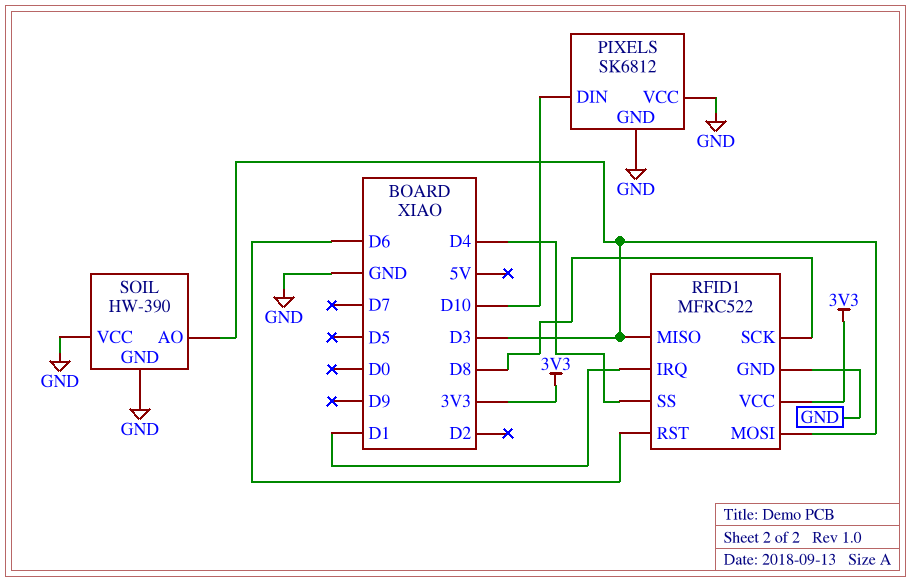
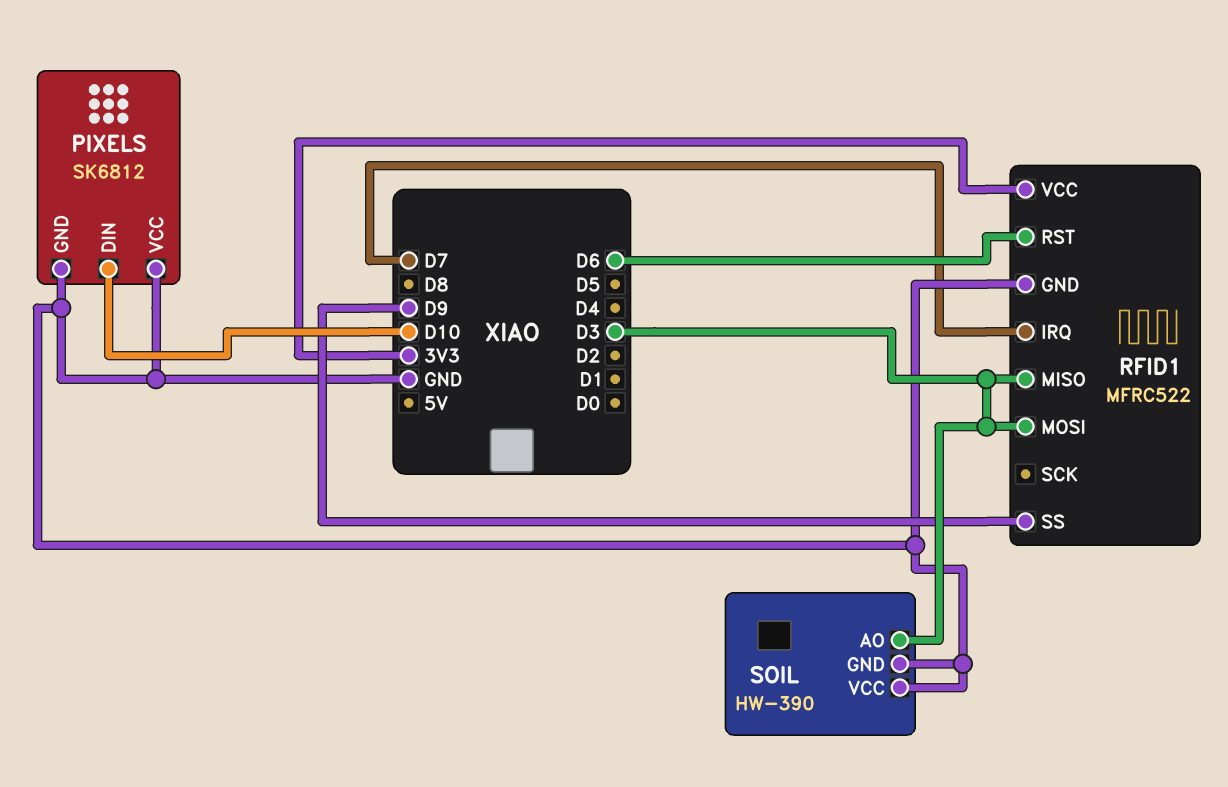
RFID1 pin IRQ: D1 -> D7
RFID1 pin SCK: D8 -> none
RFID1 pin SS: D4 -> D9

